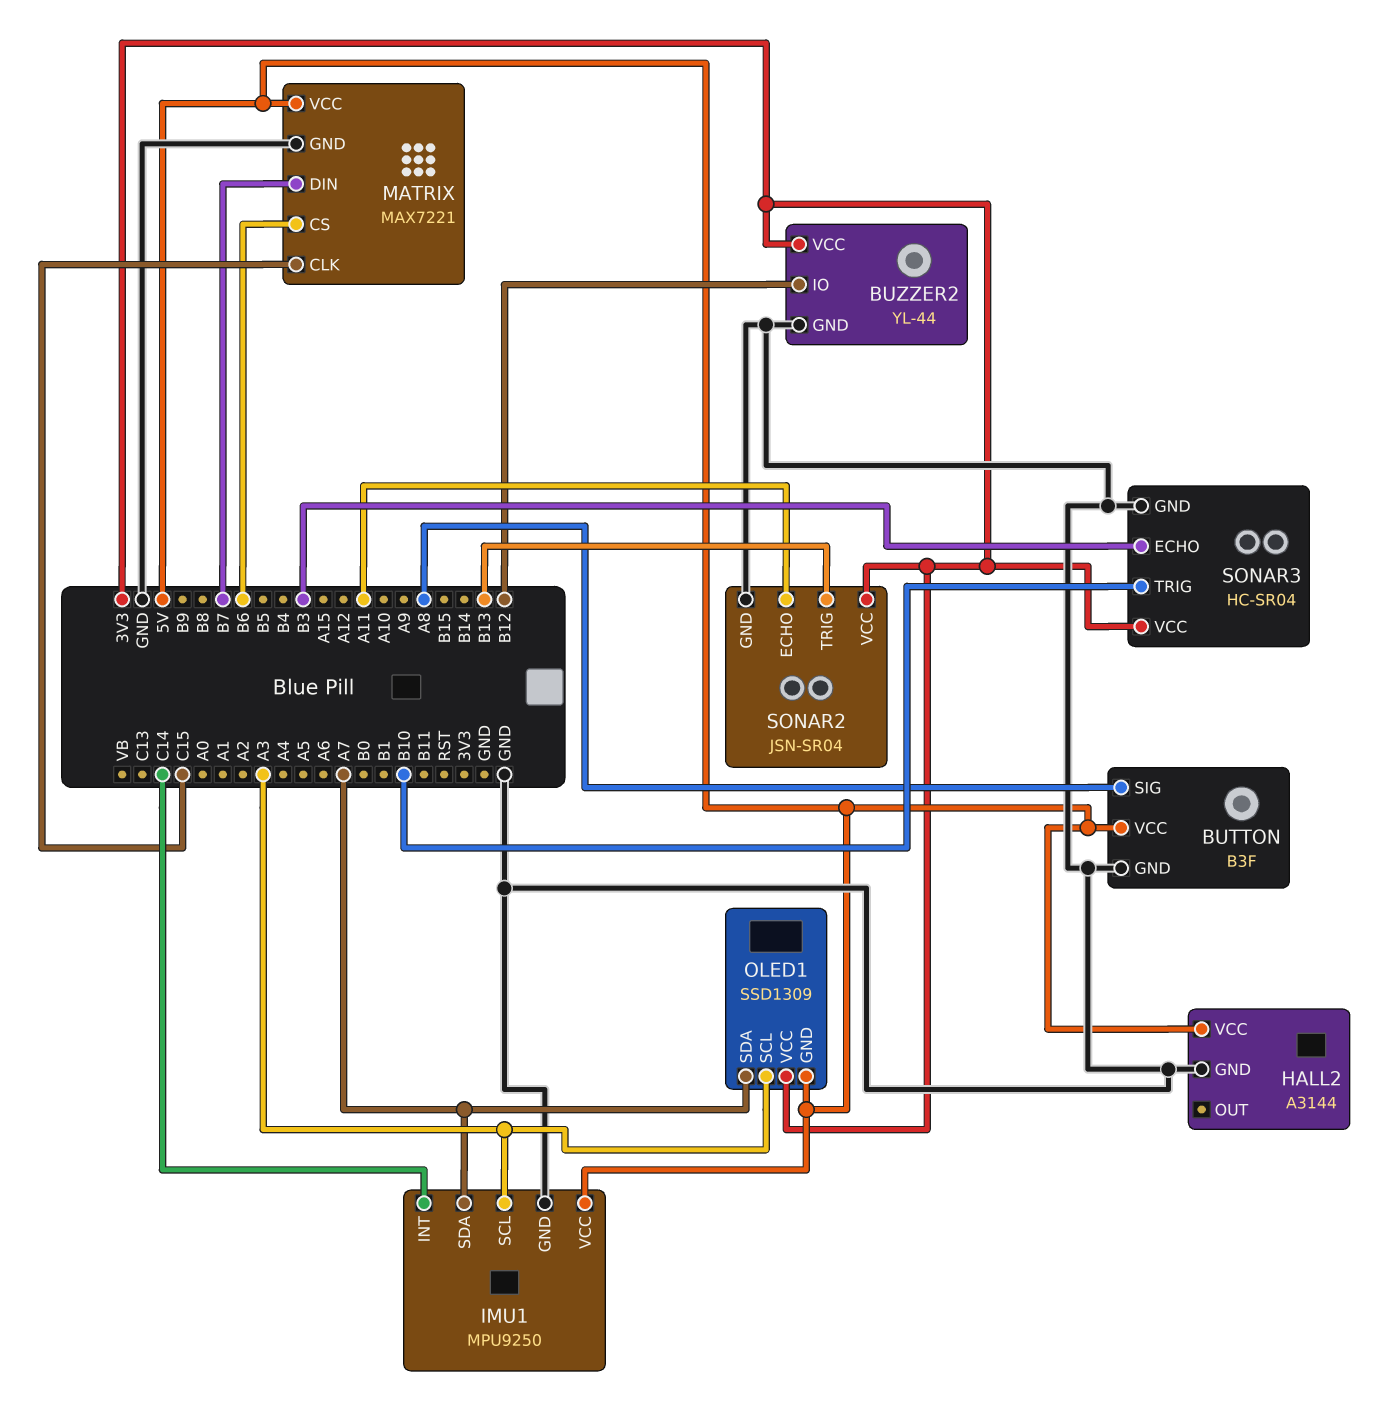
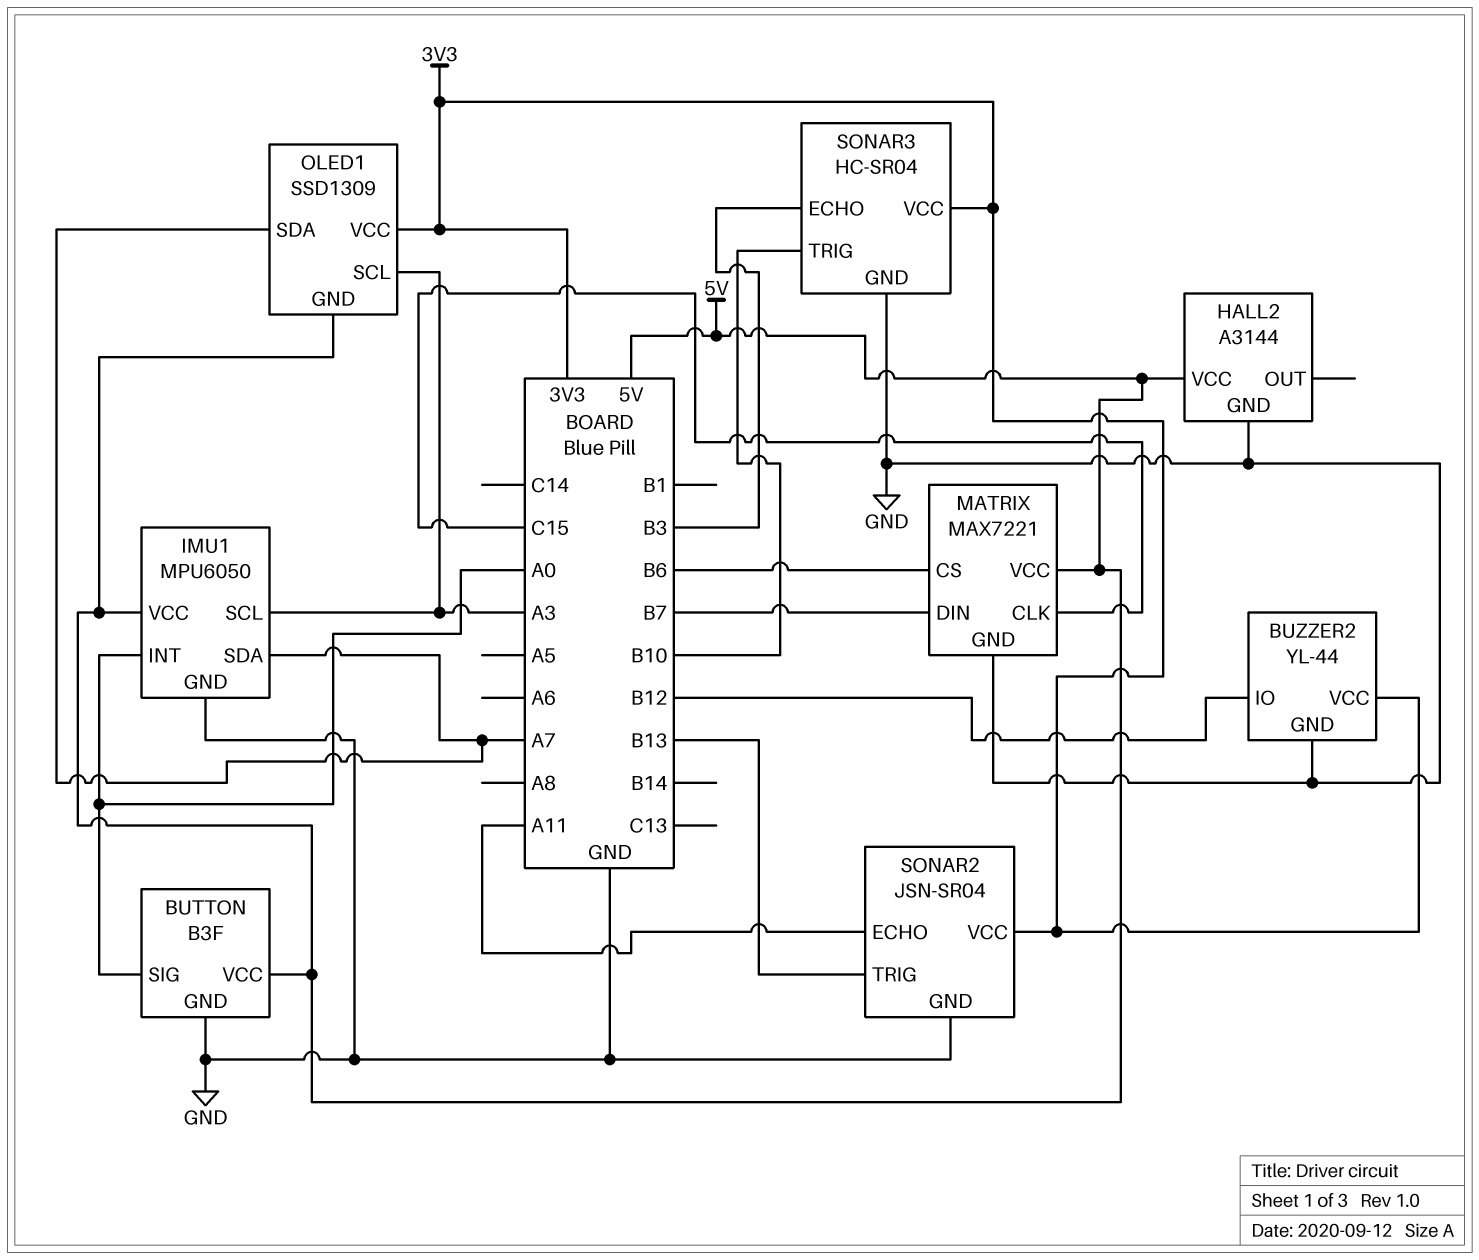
BUTTON pin SIG: A8 -> A0
IMU1: MPU9250 -> MPU6050
IMU1 pin INT: C14 -> A0

